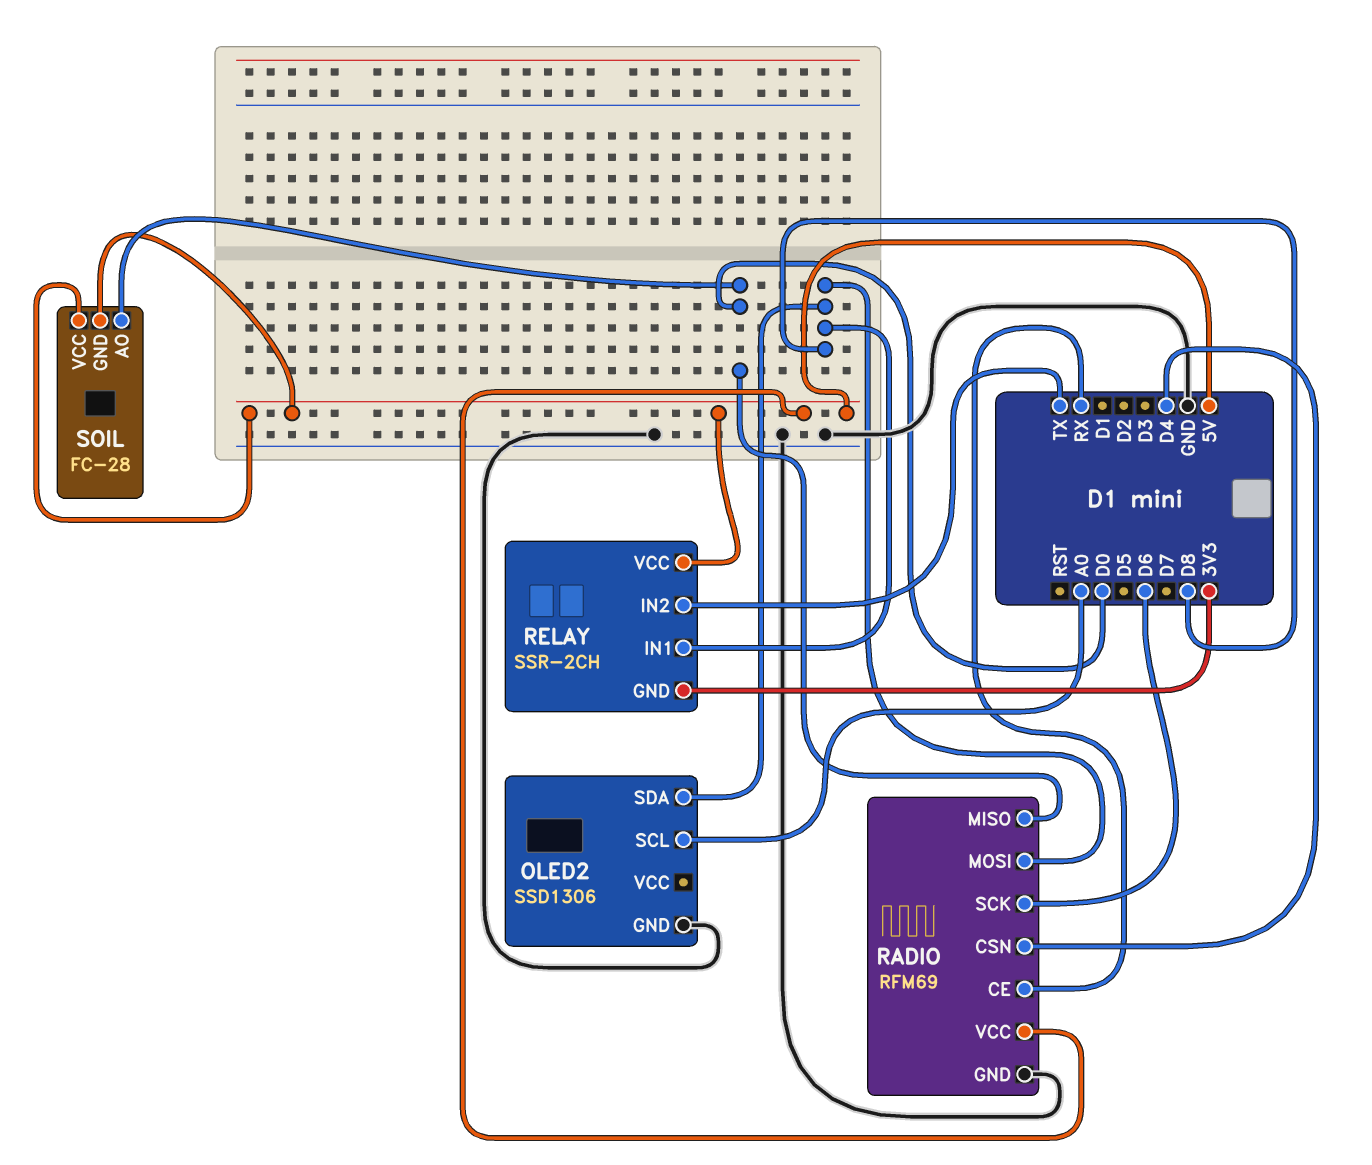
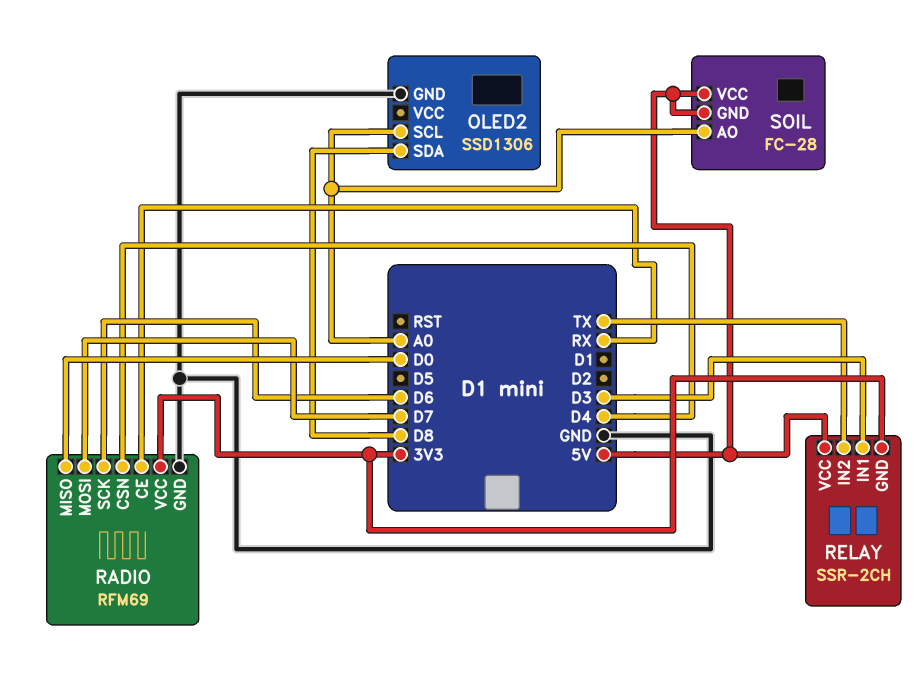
RADIO pin MOSI: D8 -> D7
RADIO pin VCC: 5V -> 3V3
RELAY pin IN1: D8 -> D3
SOIL pin AO: D0 -> A0

